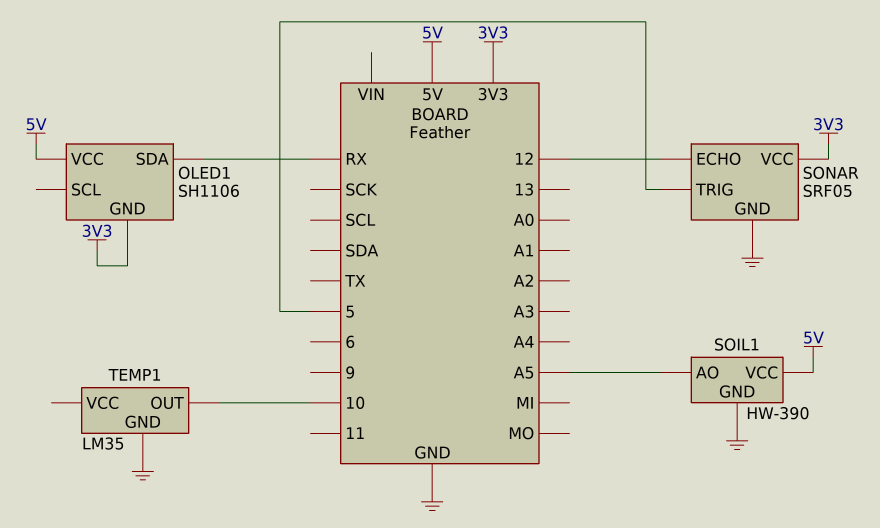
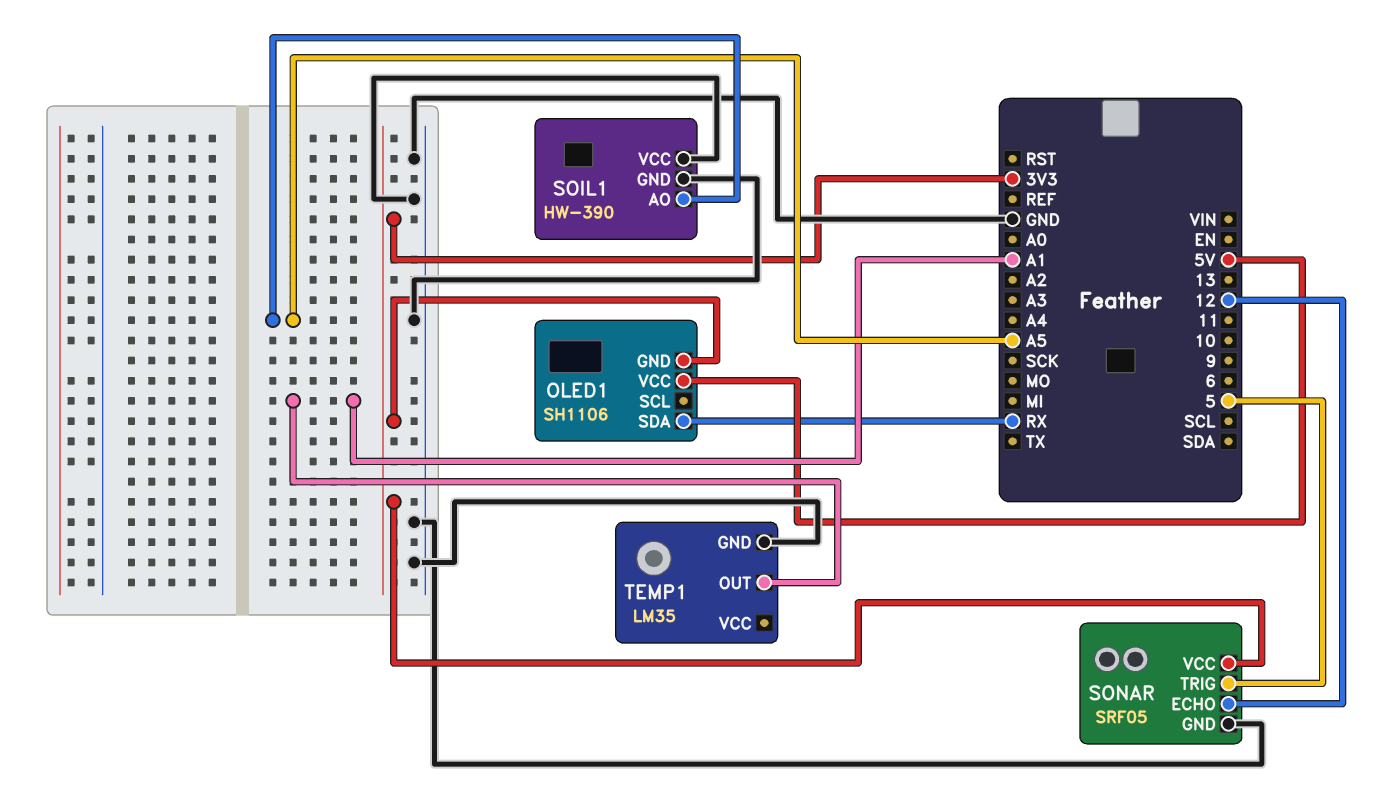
SOIL1 pin VCC: 5V -> GND
TEMP1 pin OUT: 10 -> A1

